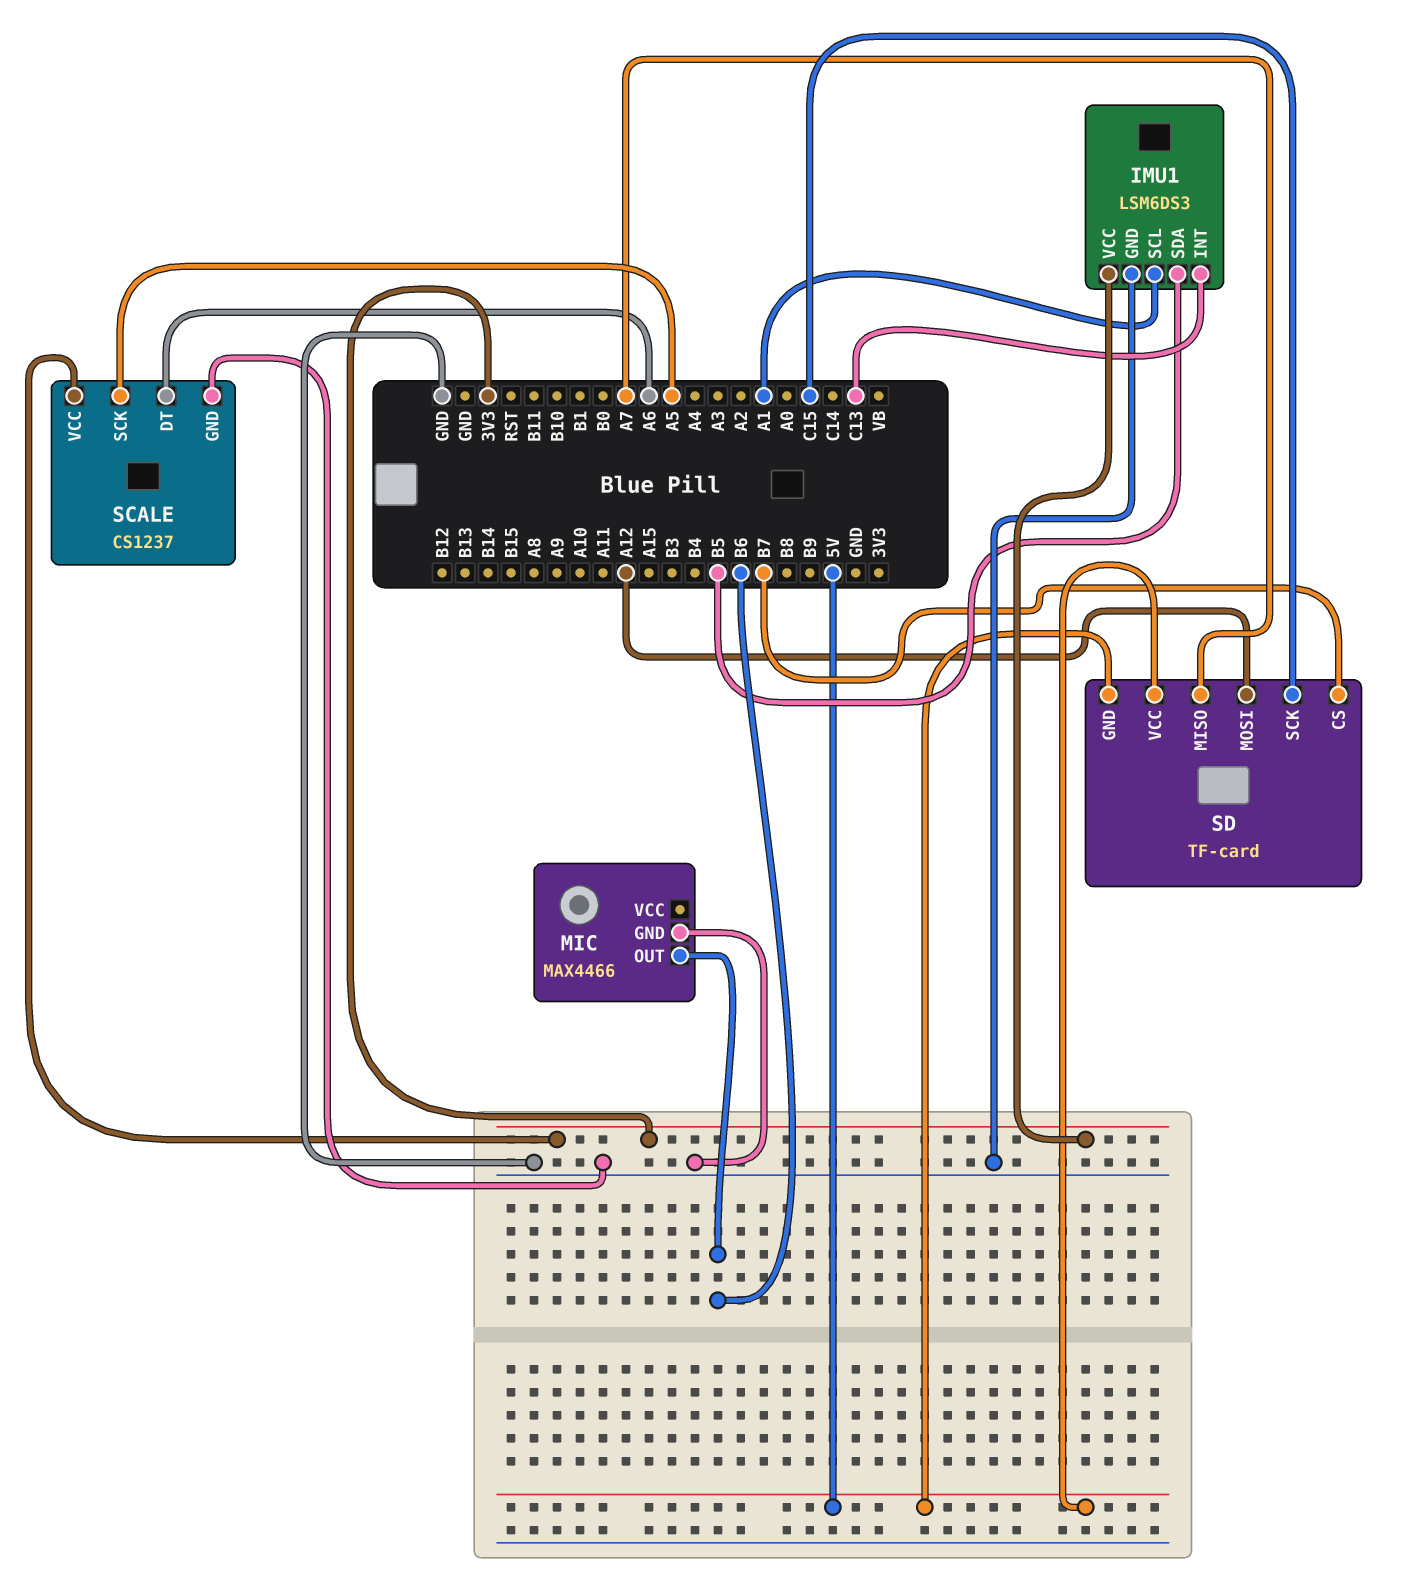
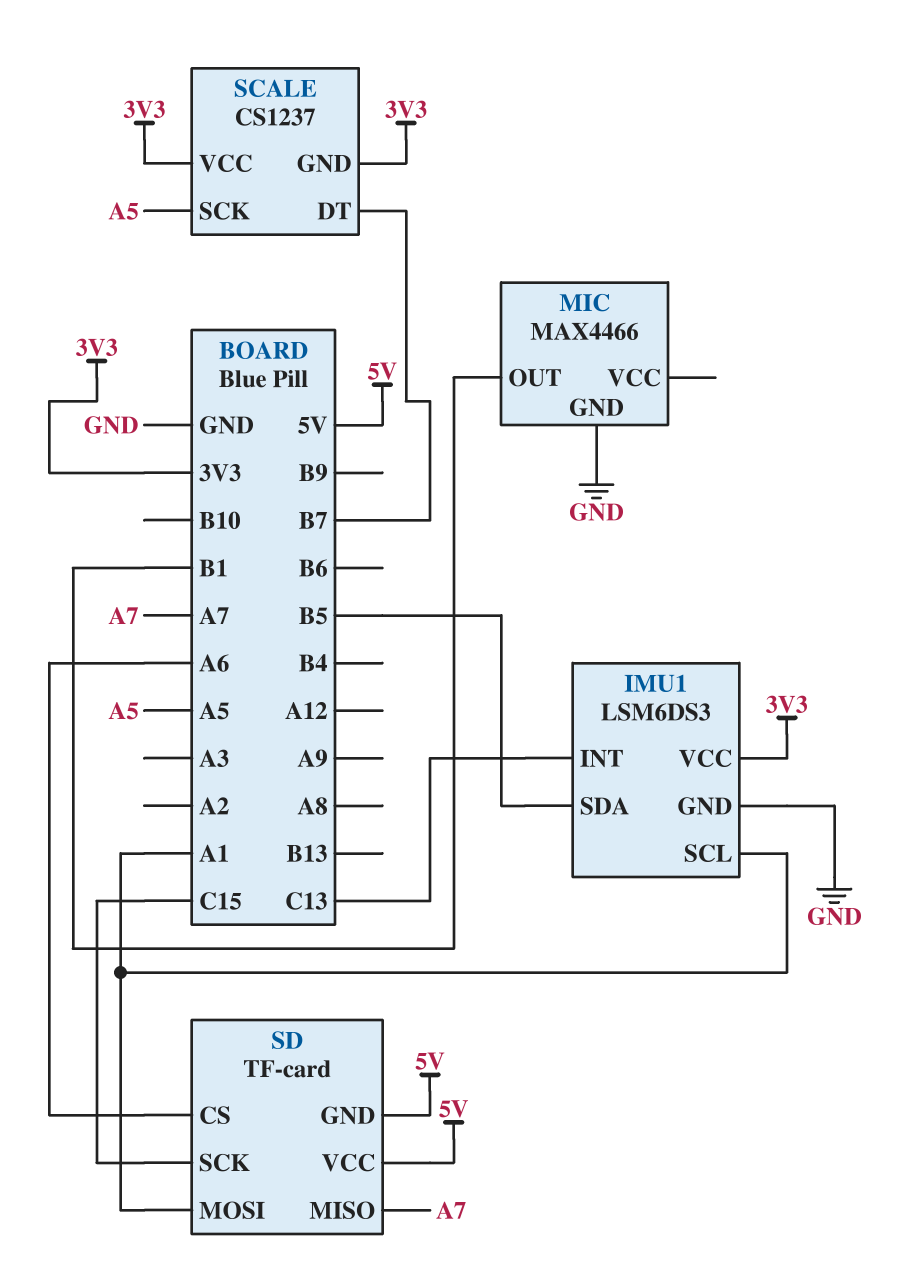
MIC pin OUT: B6 -> B1
SCALE pin DT: A6 -> B7
SCALE pin GND: GND -> 3V3
SD pin CS: B7 -> A6
SD pin MOSI: A12 -> A1

